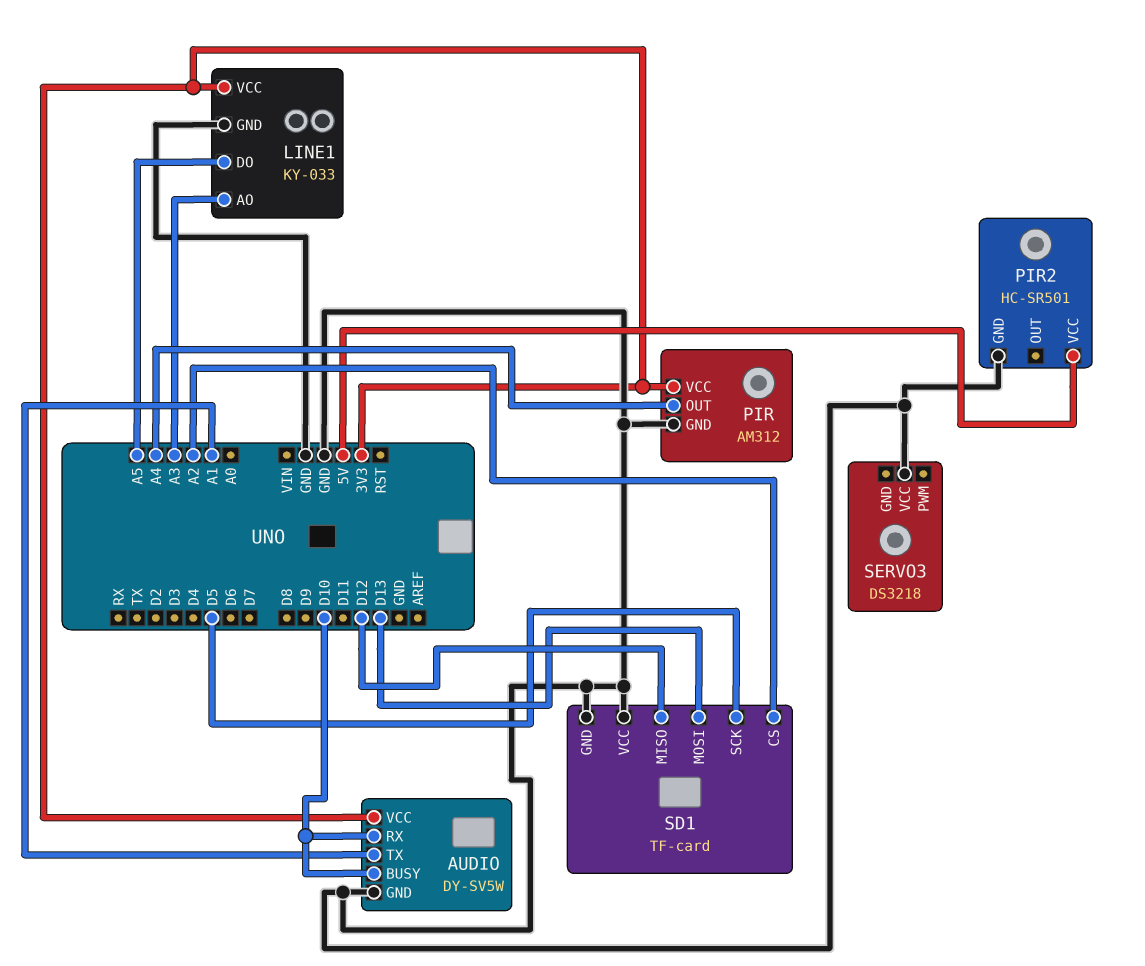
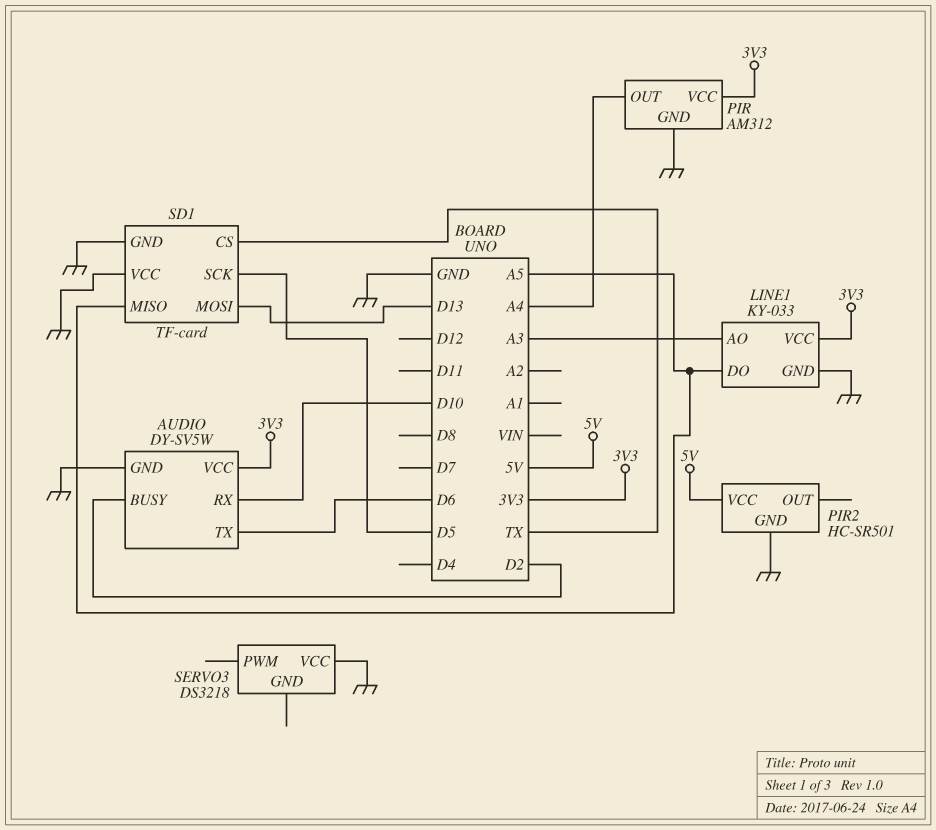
AUDIO pin BUSY: D10 -> D2
AUDIO pin TX: A1 -> D6
SD1 pin CS: A2 -> TX
SD1 pin MISO: D12 -> A5

